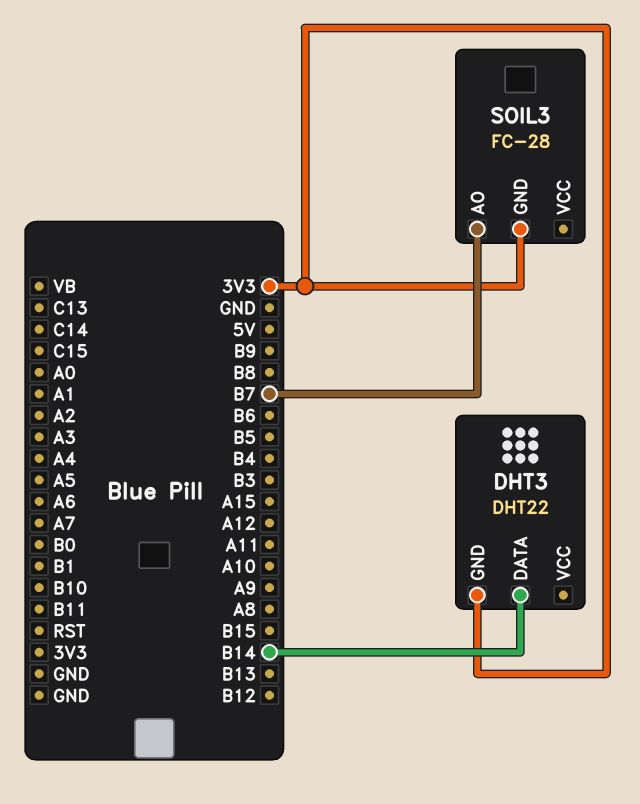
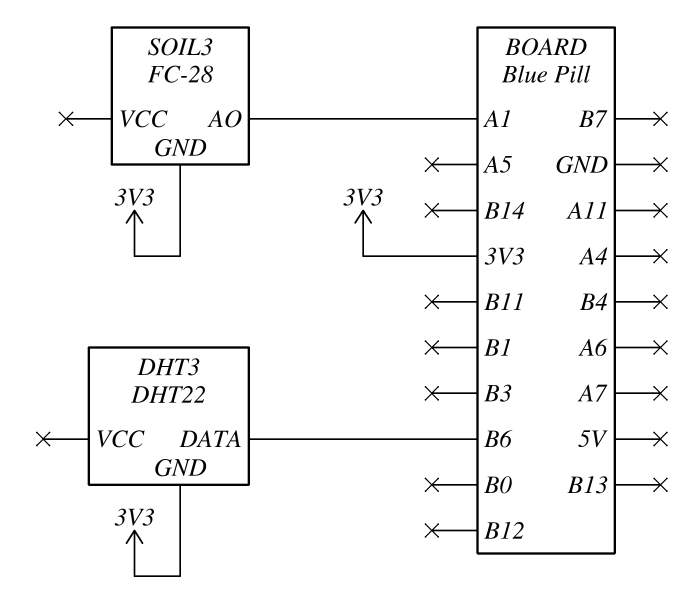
DHT3 pin DATA: B14 -> B6
SOIL3 pin AO: B7 -> A1

